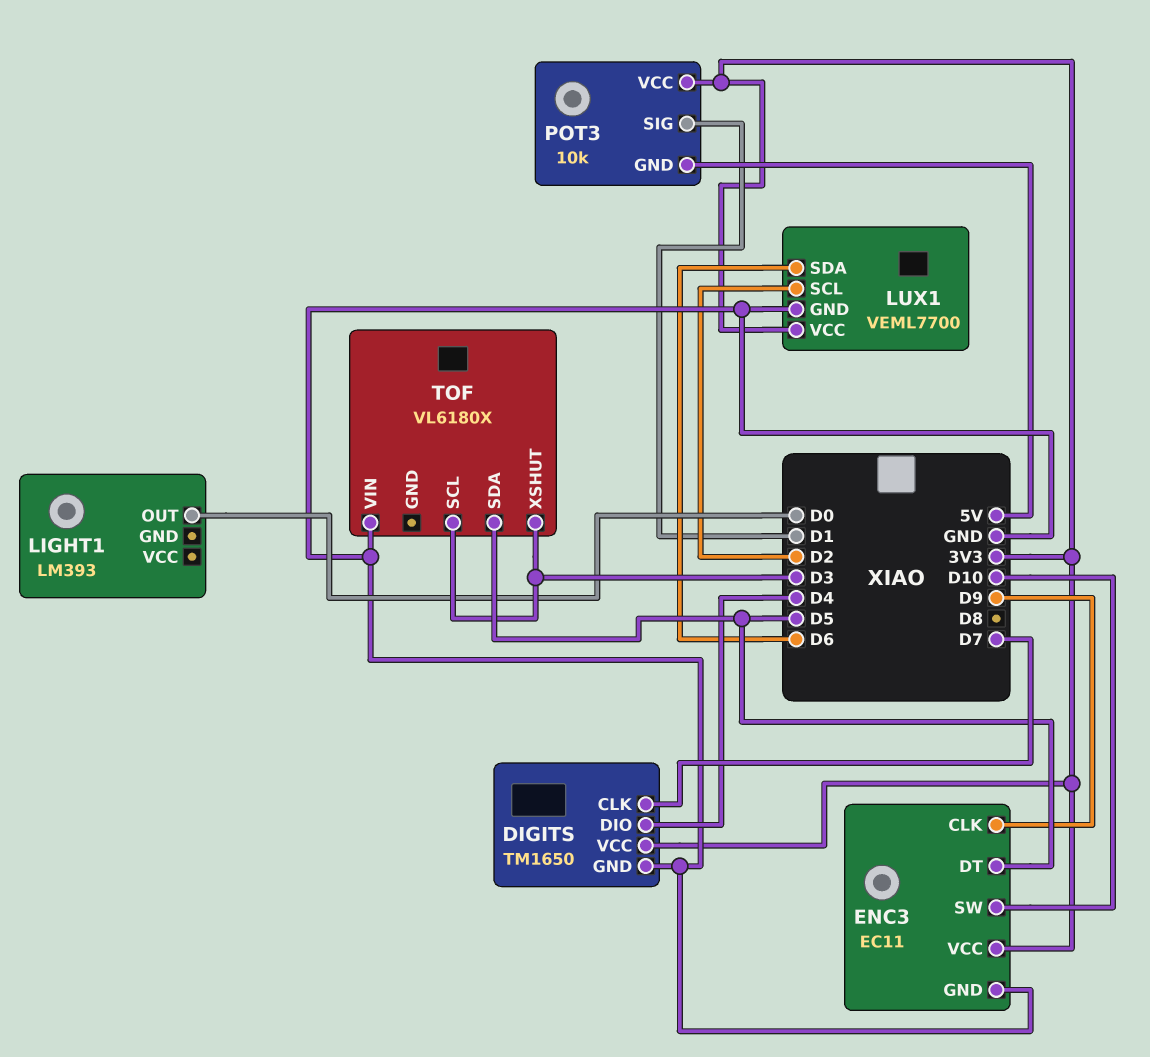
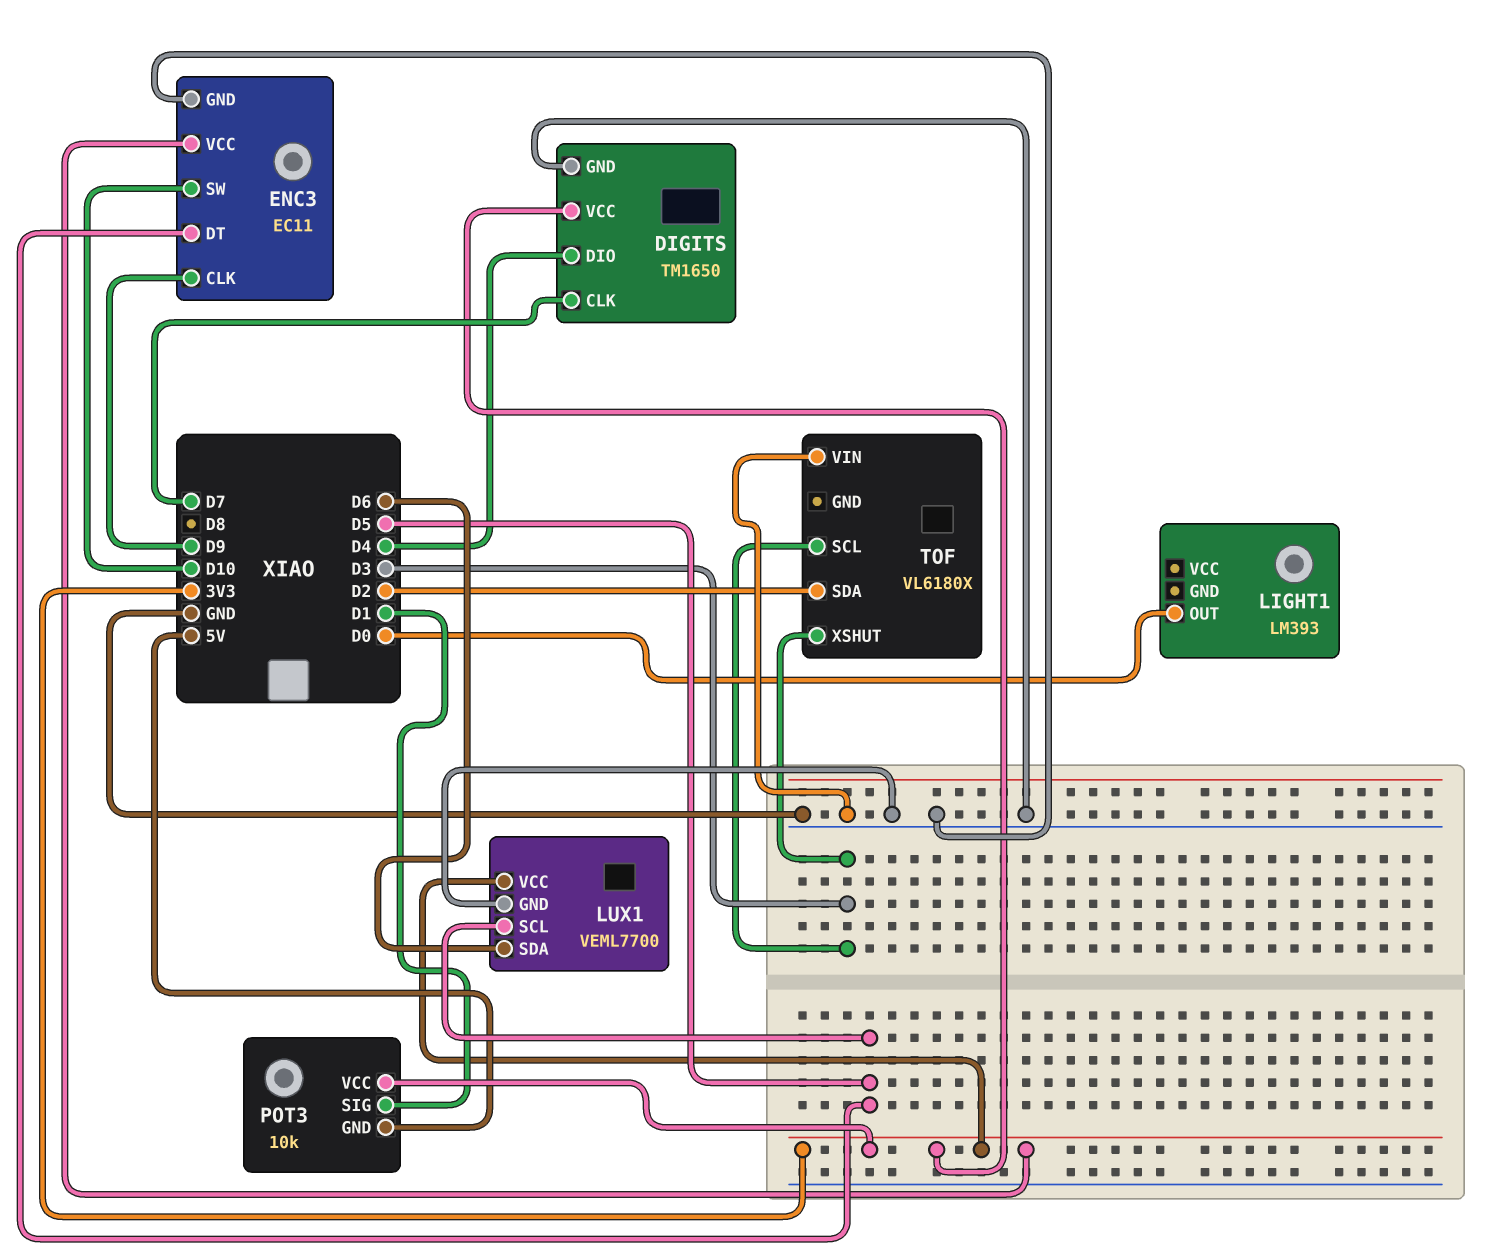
LUX1 pin SCL: D2 -> D5
TOF pin SDA: D5 -> D2

